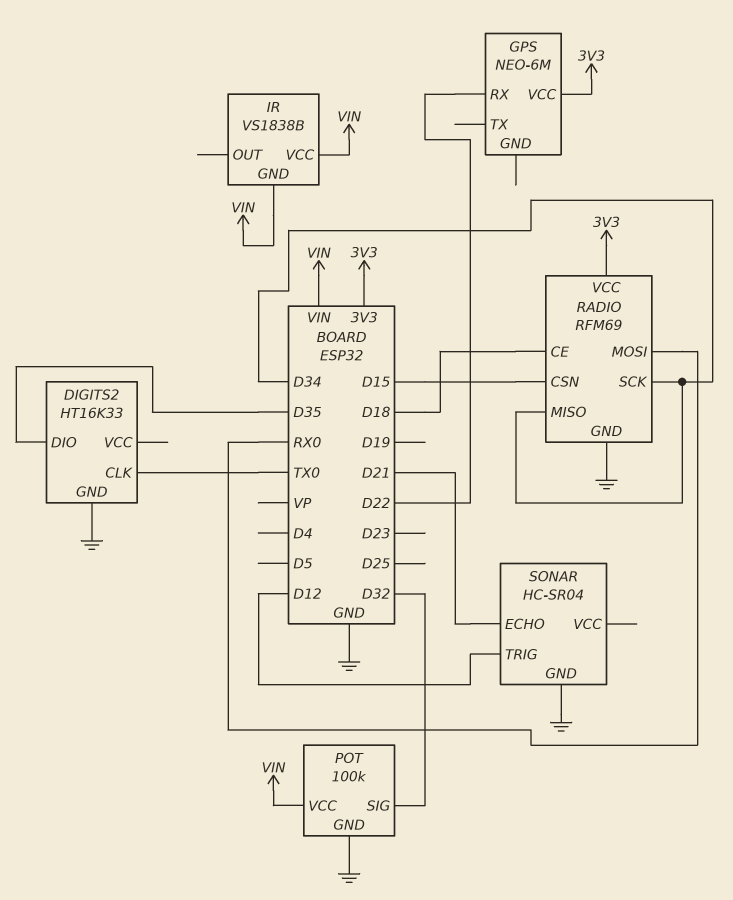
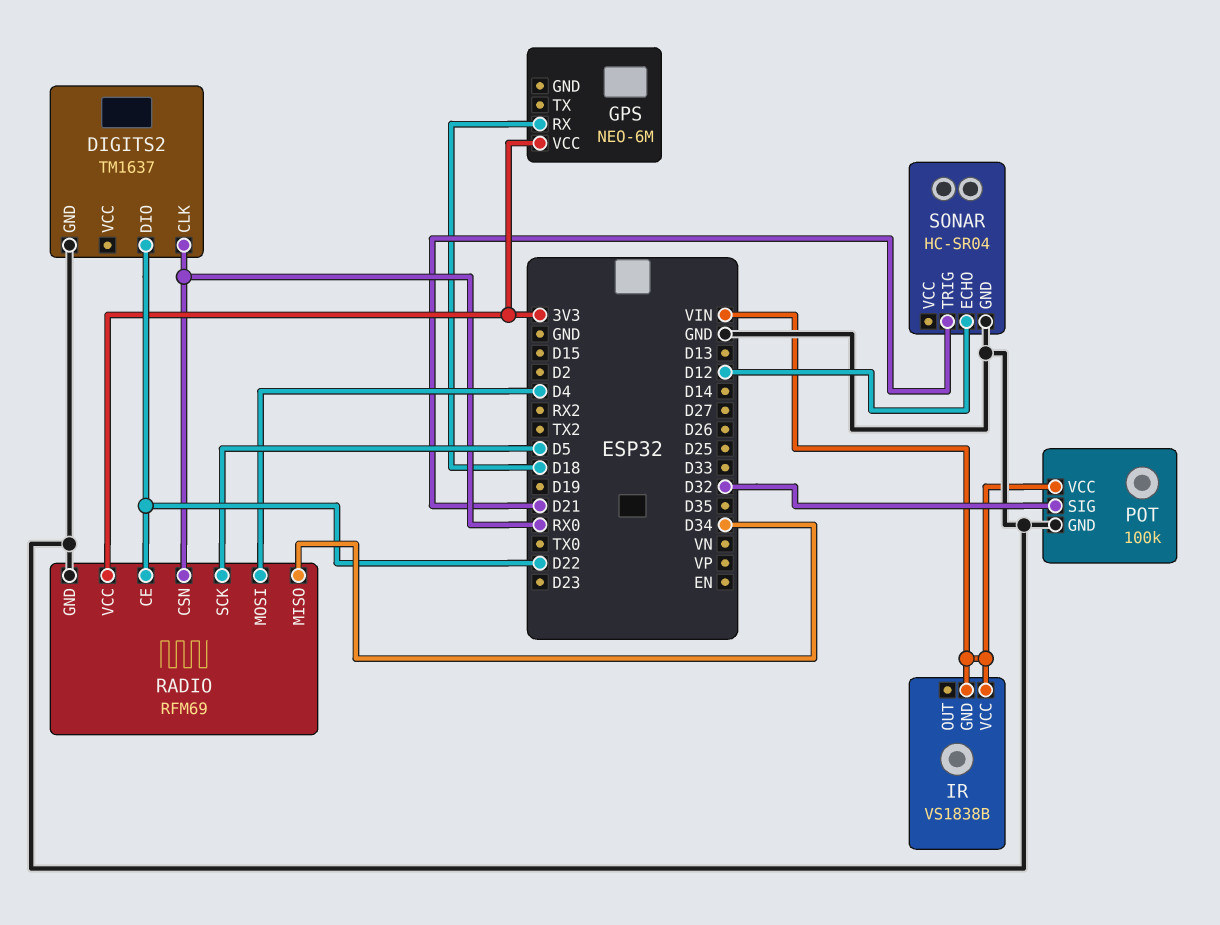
DIGITS2: HT16K33 -> TM1637
DIGITS2 pin CLK: TX0 -> RX0
DIGITS2 pin DIO: D35 -> D22
GPS pin RX: D22 -> D18
RADIO pin CE: D18 -> D22
RADIO pin CSN: D15 -> RX0
RADIO pin MOSI: RX0 -> D4
RADIO pin SCK: D34 -> D5
SONAR pin ECHO: D21 -> D12
SONAR pin TRIG: D12 -> D21

